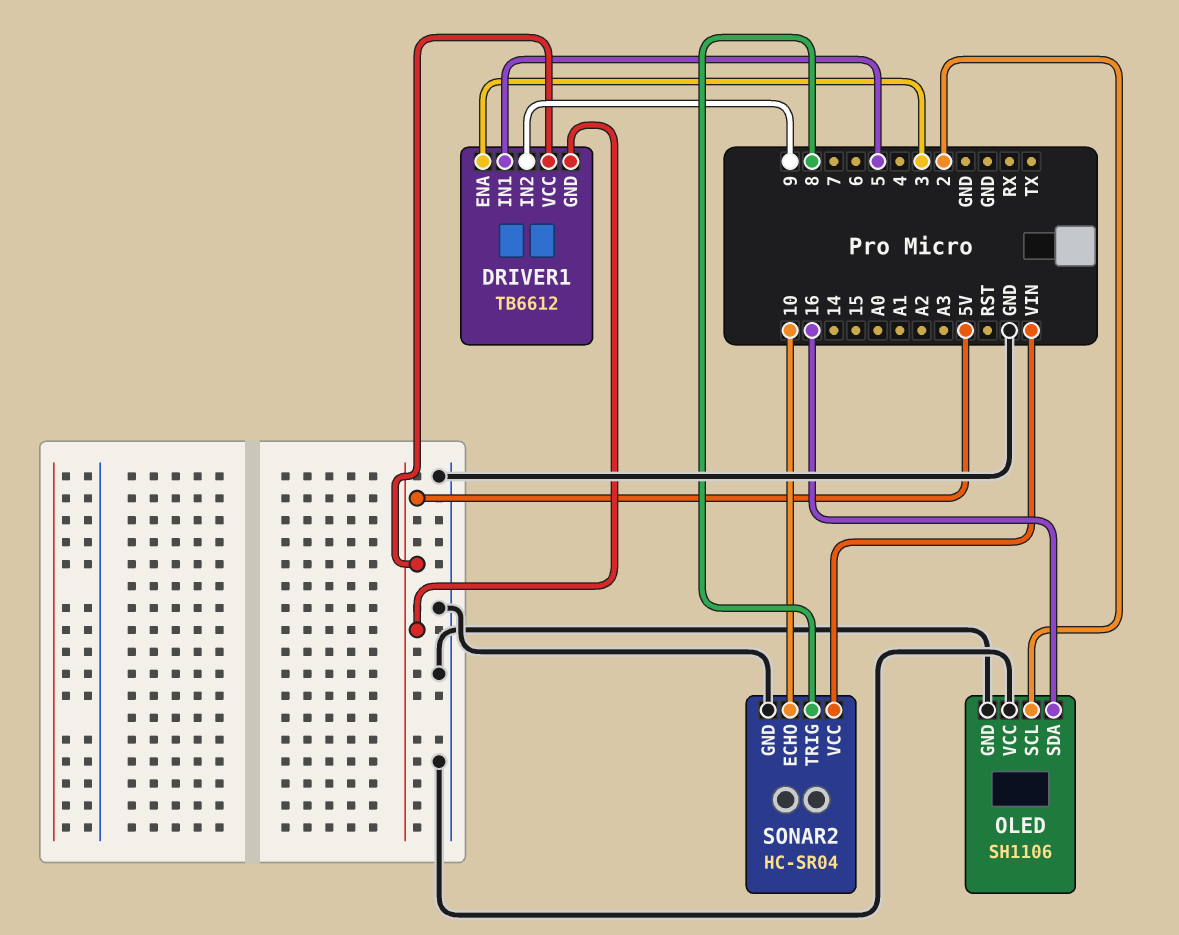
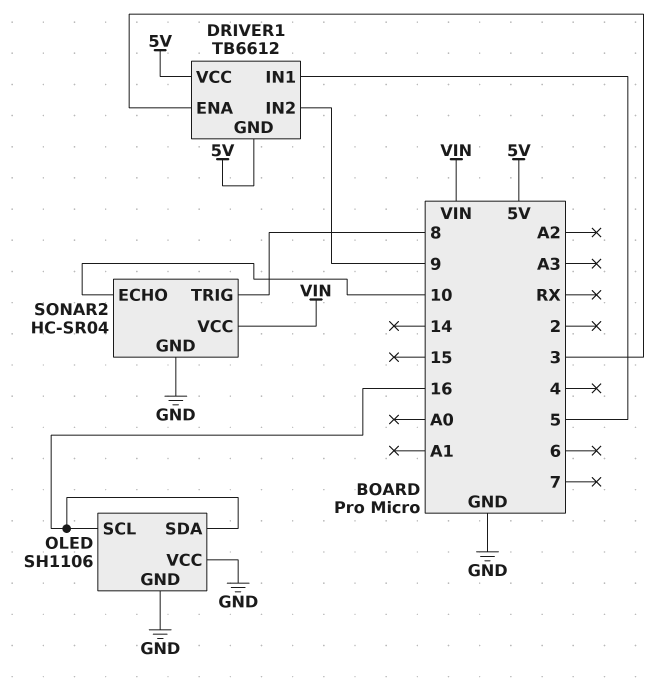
OLED pin SCL: 2 -> 16

